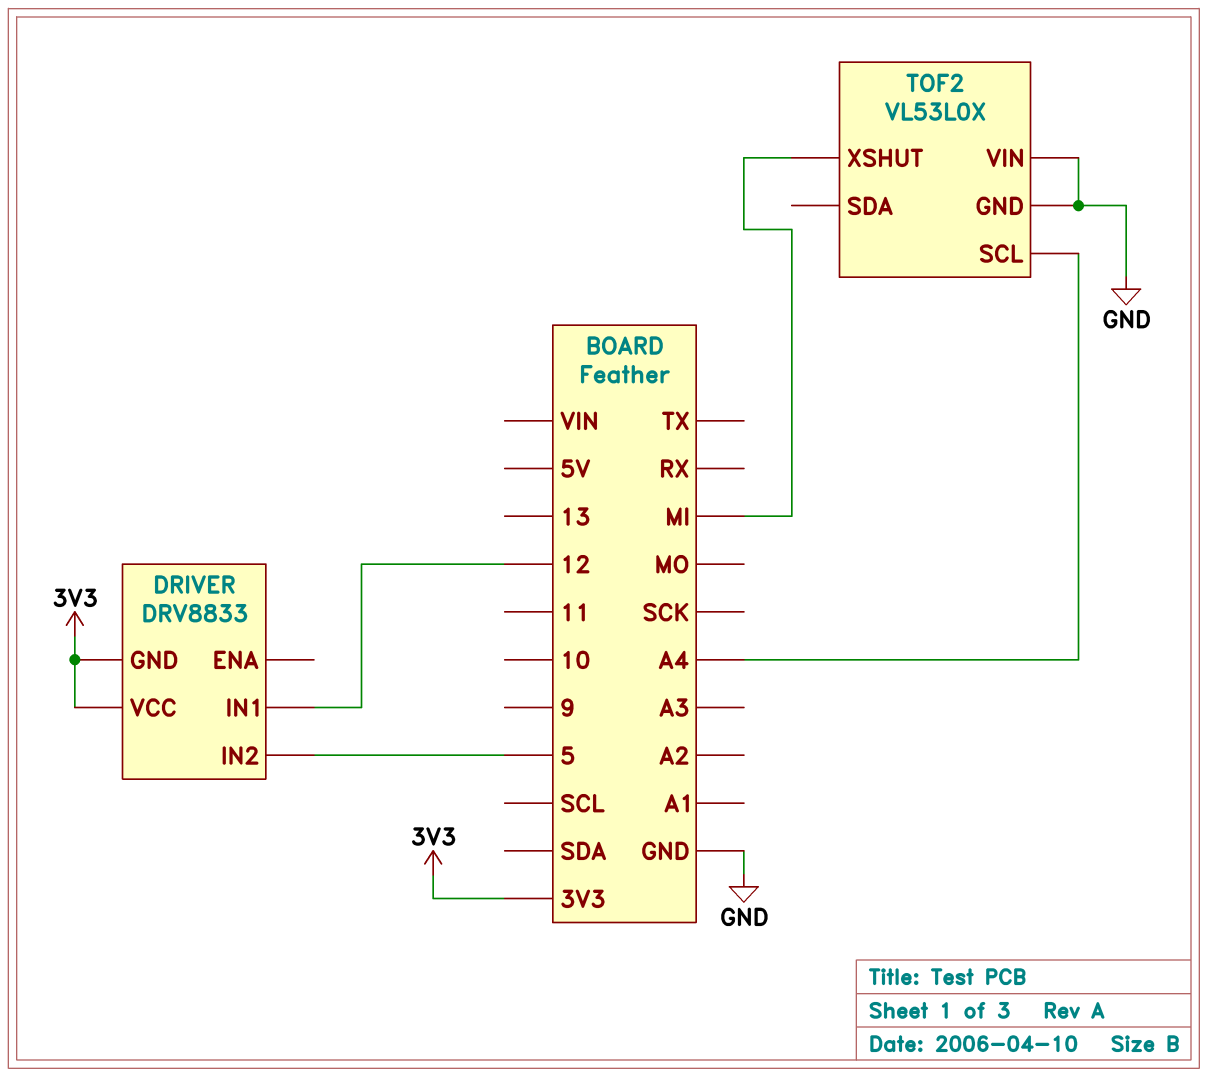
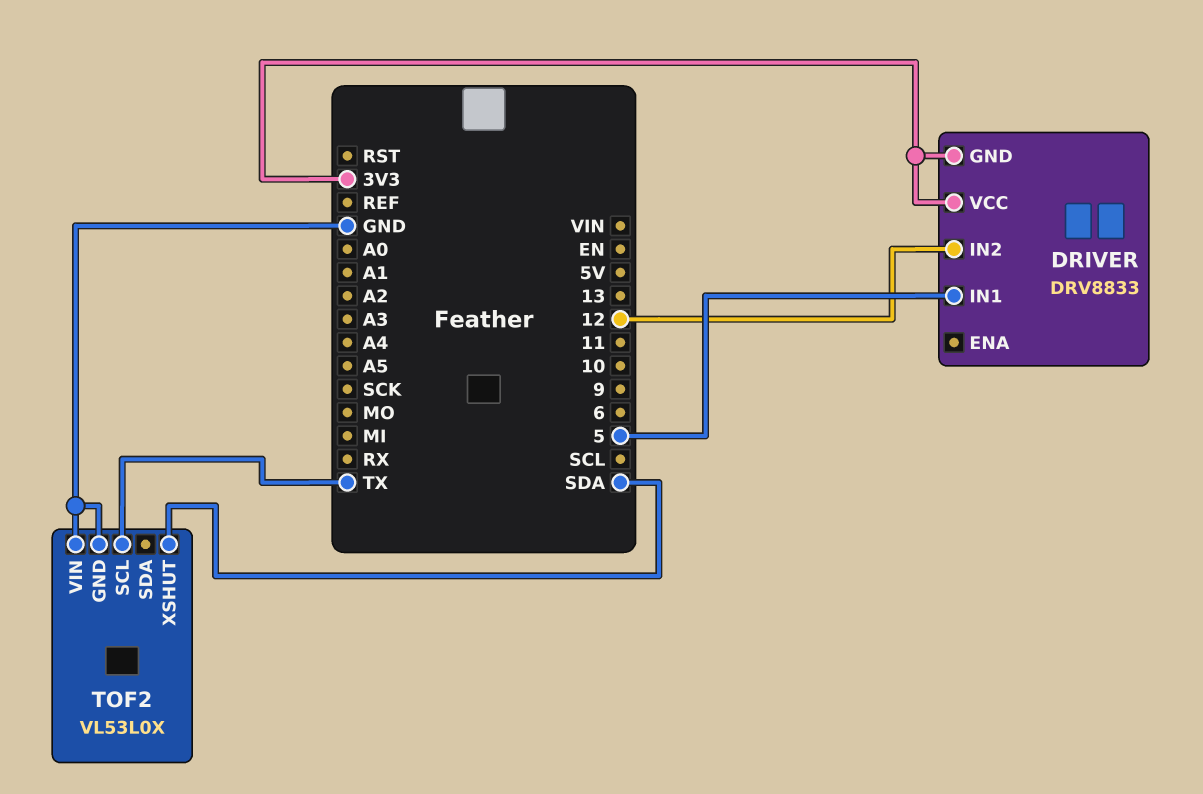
DRIVER pin IN1: 12 -> 5
DRIVER pin IN2: 5 -> 12
TOF2 pin SCL: A4 -> TX
TOF2 pin XSHUT: MI -> SDA

